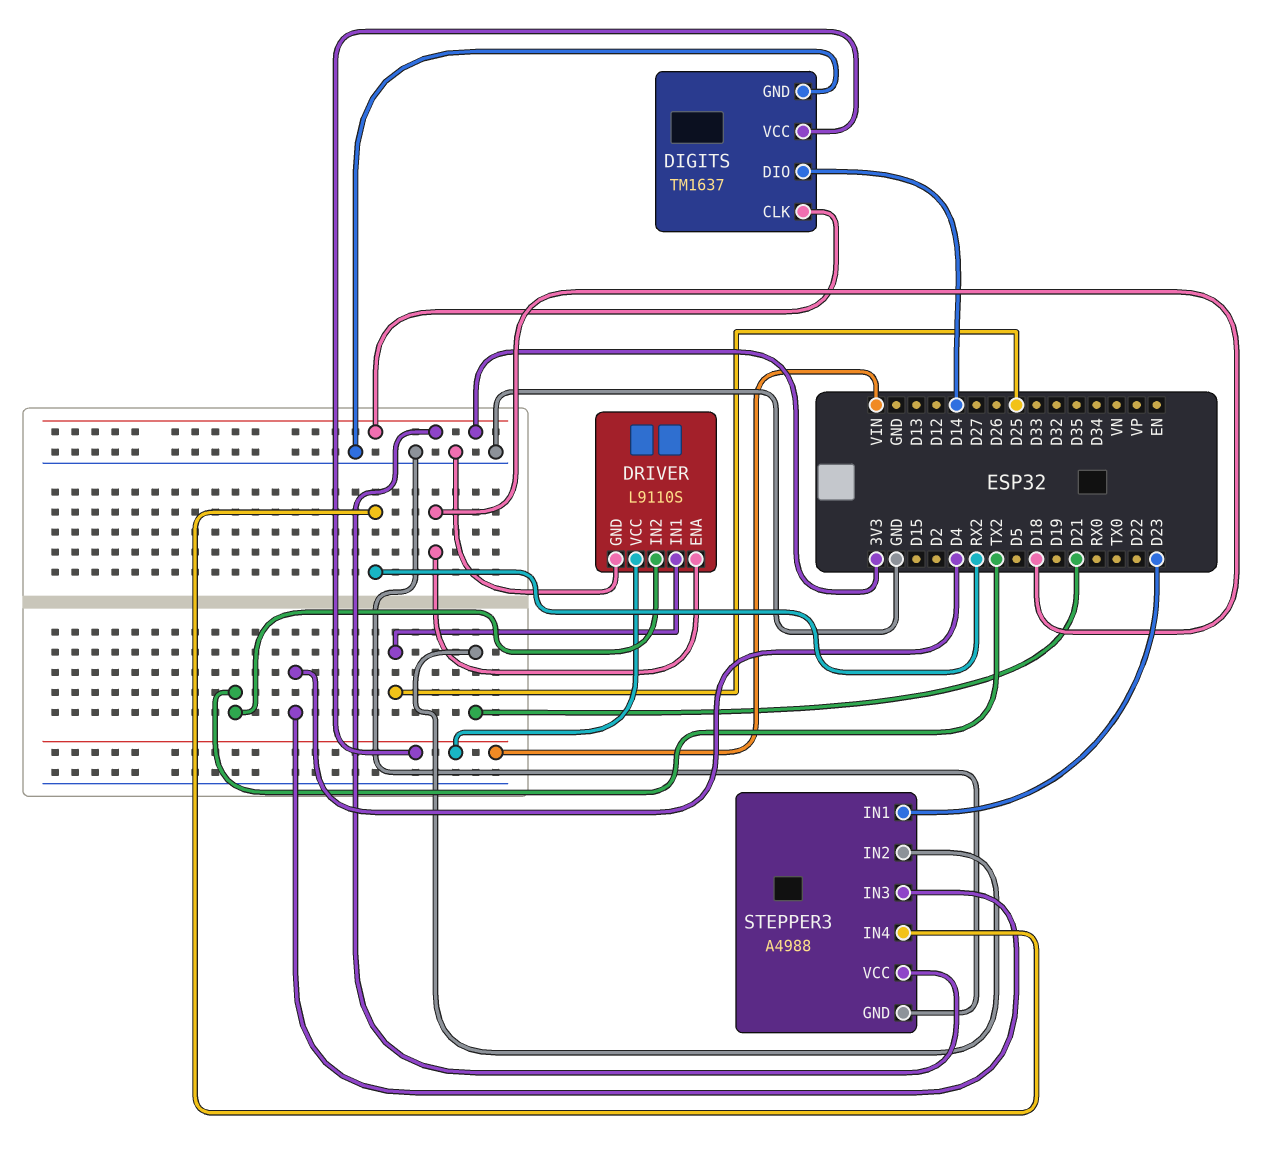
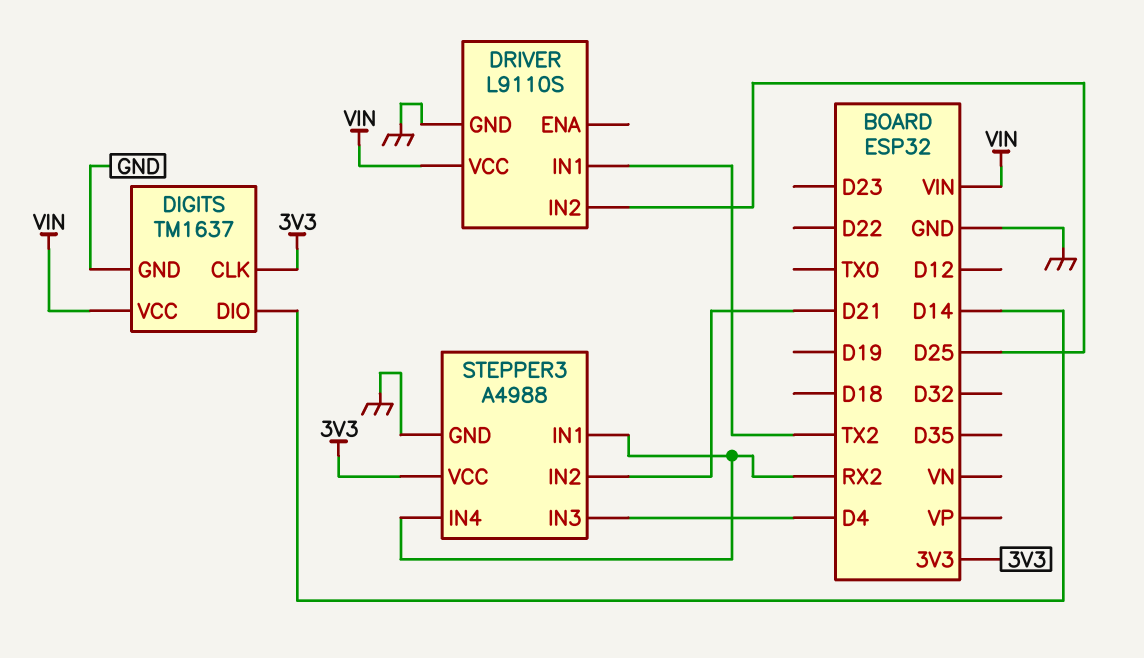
DRIVER pin ENA: D18 -> none
DRIVER pin IN1: D25 -> TX2
DRIVER pin IN2: TX2 -> D25
STEPPER3 pin IN1: D23 -> RX2

